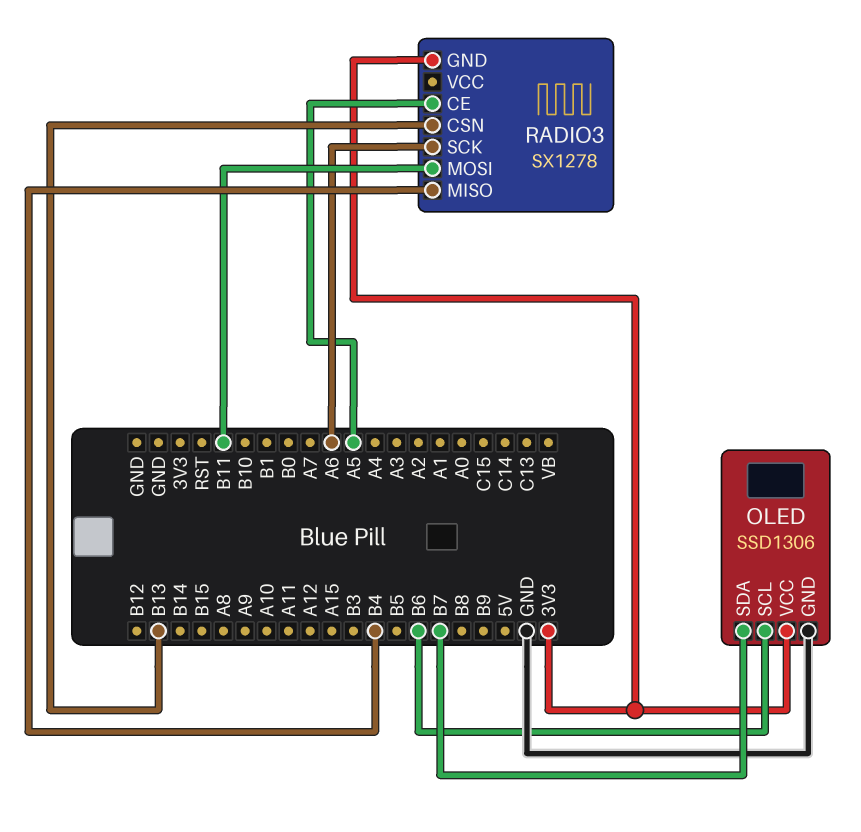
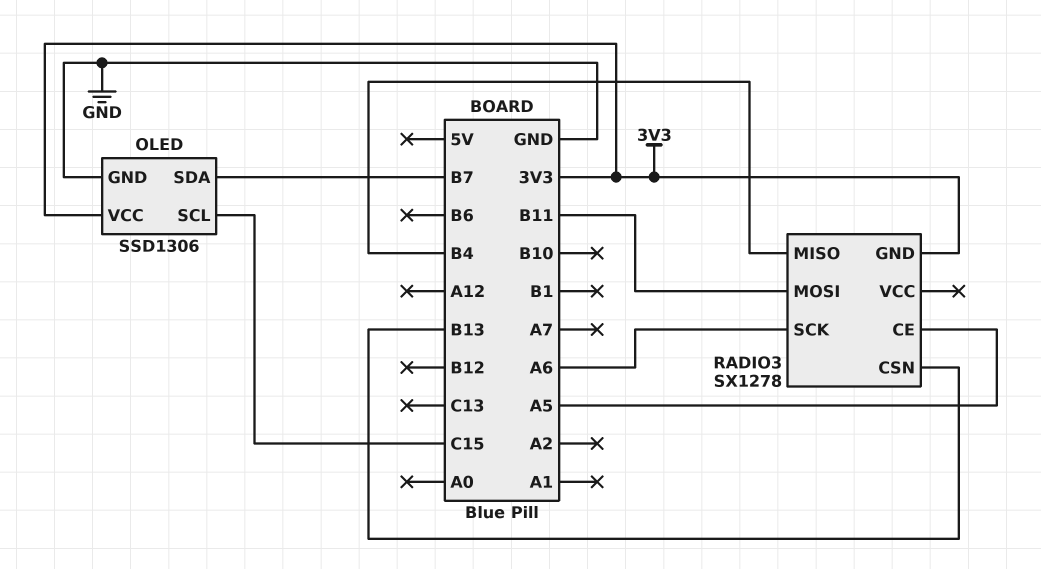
OLED pin SCL: B6 -> C15

